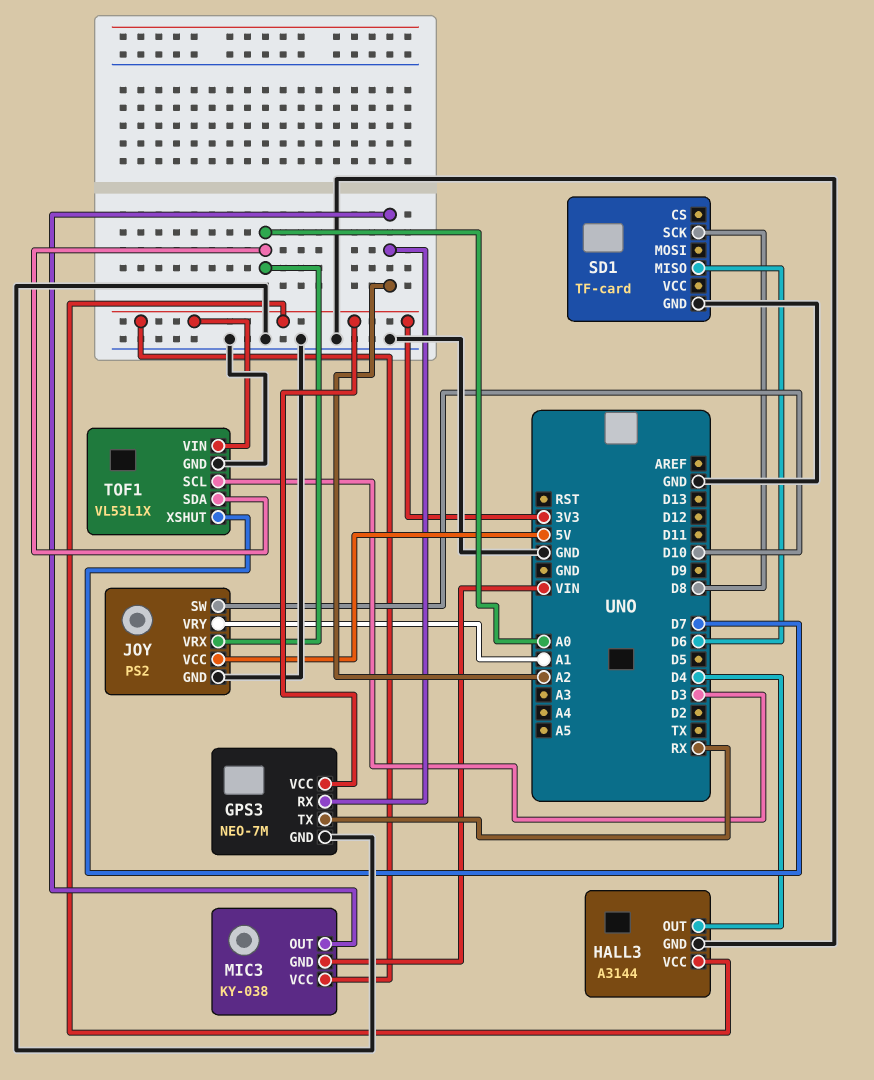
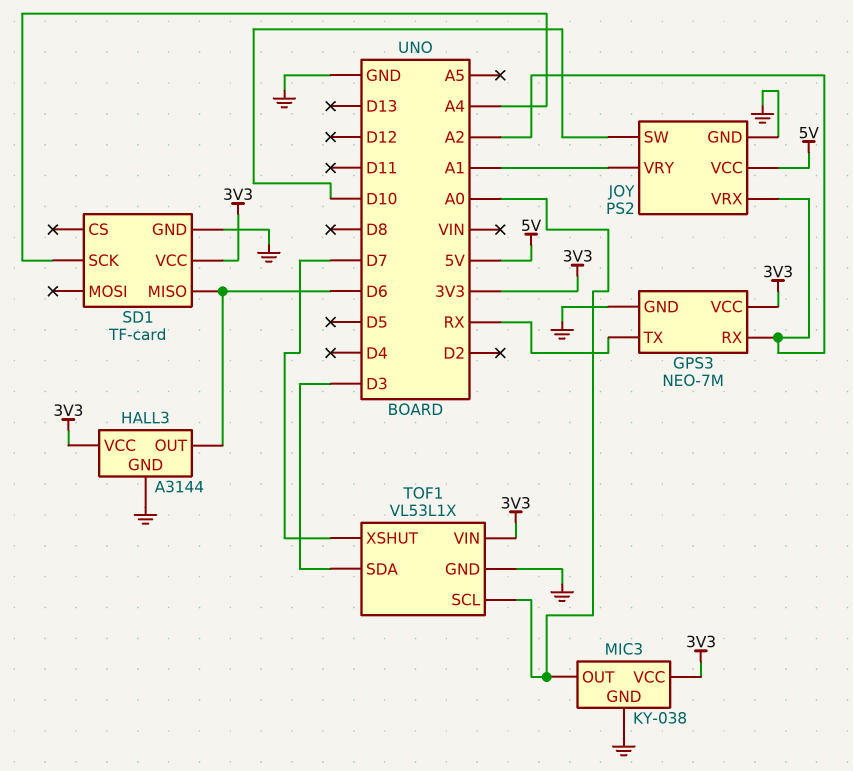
HALL3 pin OUT: D4 -> D6
JOY pin VRX: A0 -> A2
MIC3 pin GND: VIN -> GND
MIC3 pin OUT: A2 -> A0
SD1 pin SCK: D8 -> A4
SD1 pin VCC: none -> 3V3
TOF1 pin SCL: D3 -> A0
TOF1 pin SDA: A0 -> D3

